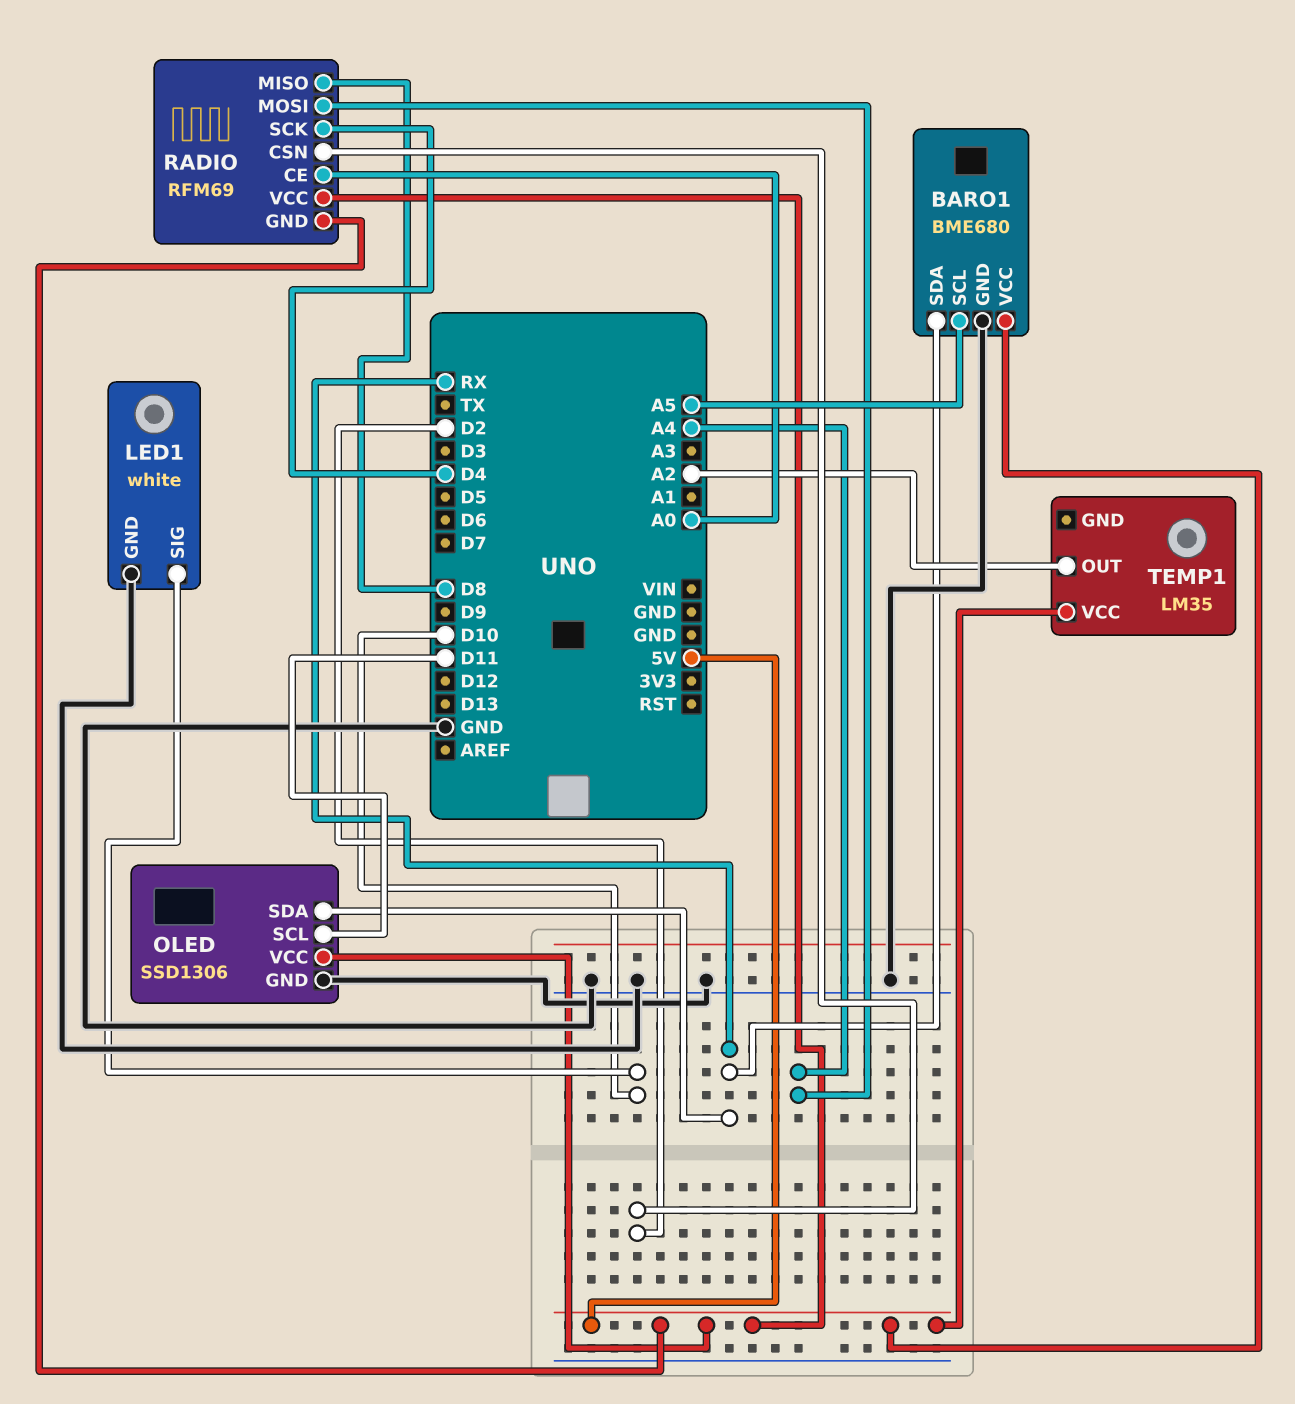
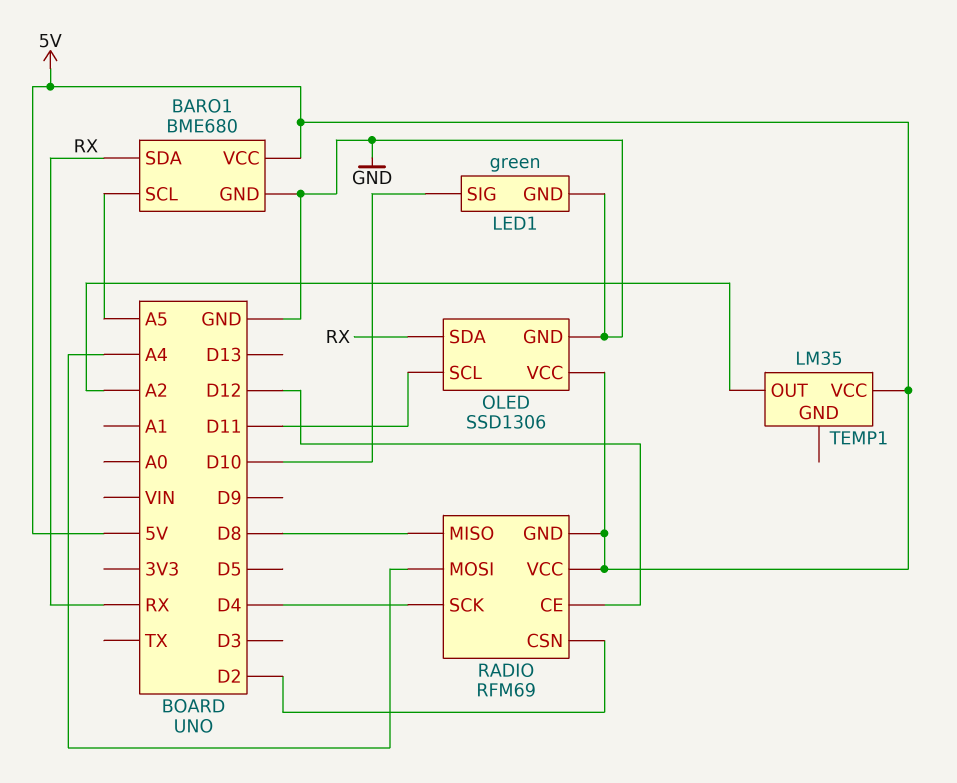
LED1: white -> green
RADIO pin CE: A0 -> D12

